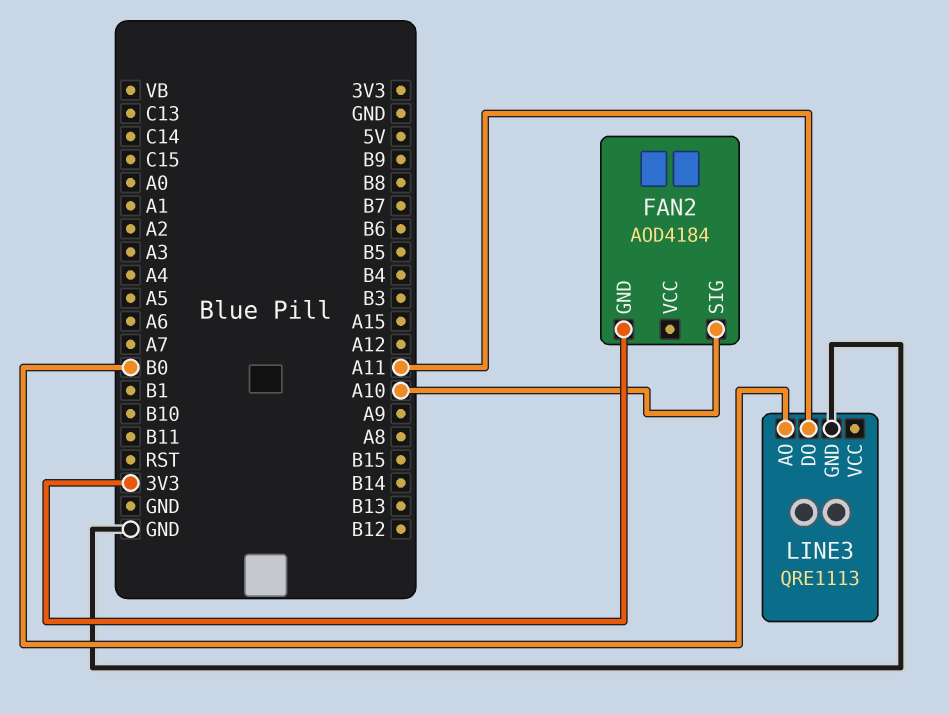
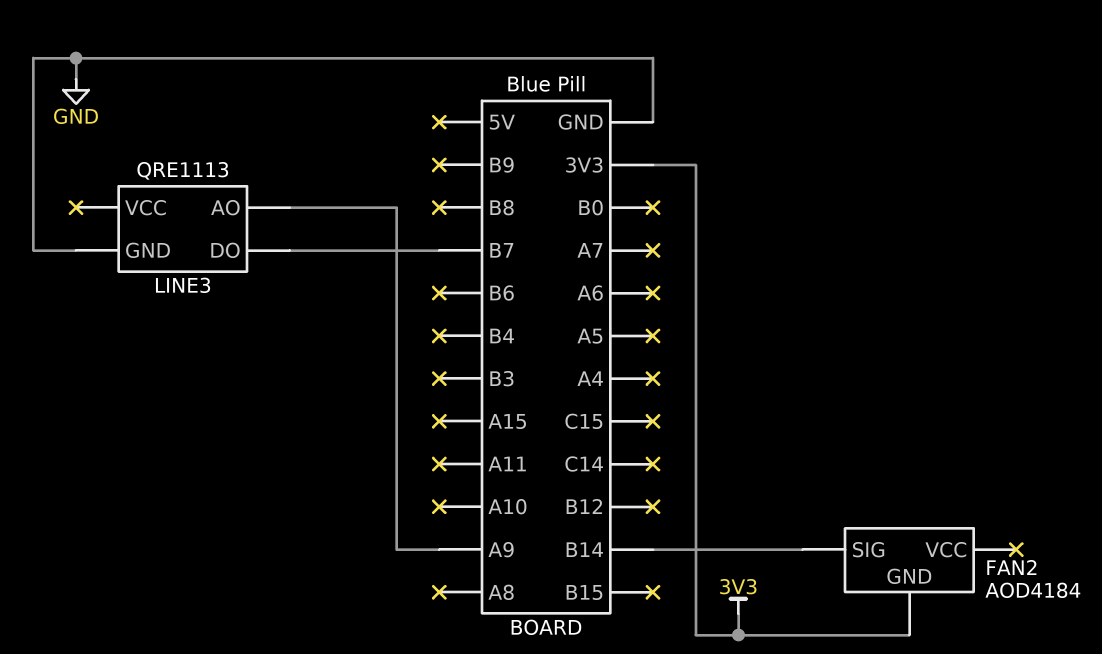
FAN2 pin SIG: A10 -> B14
LINE3 pin AO: B0 -> A9
LINE3 pin DO: A11 -> B7

